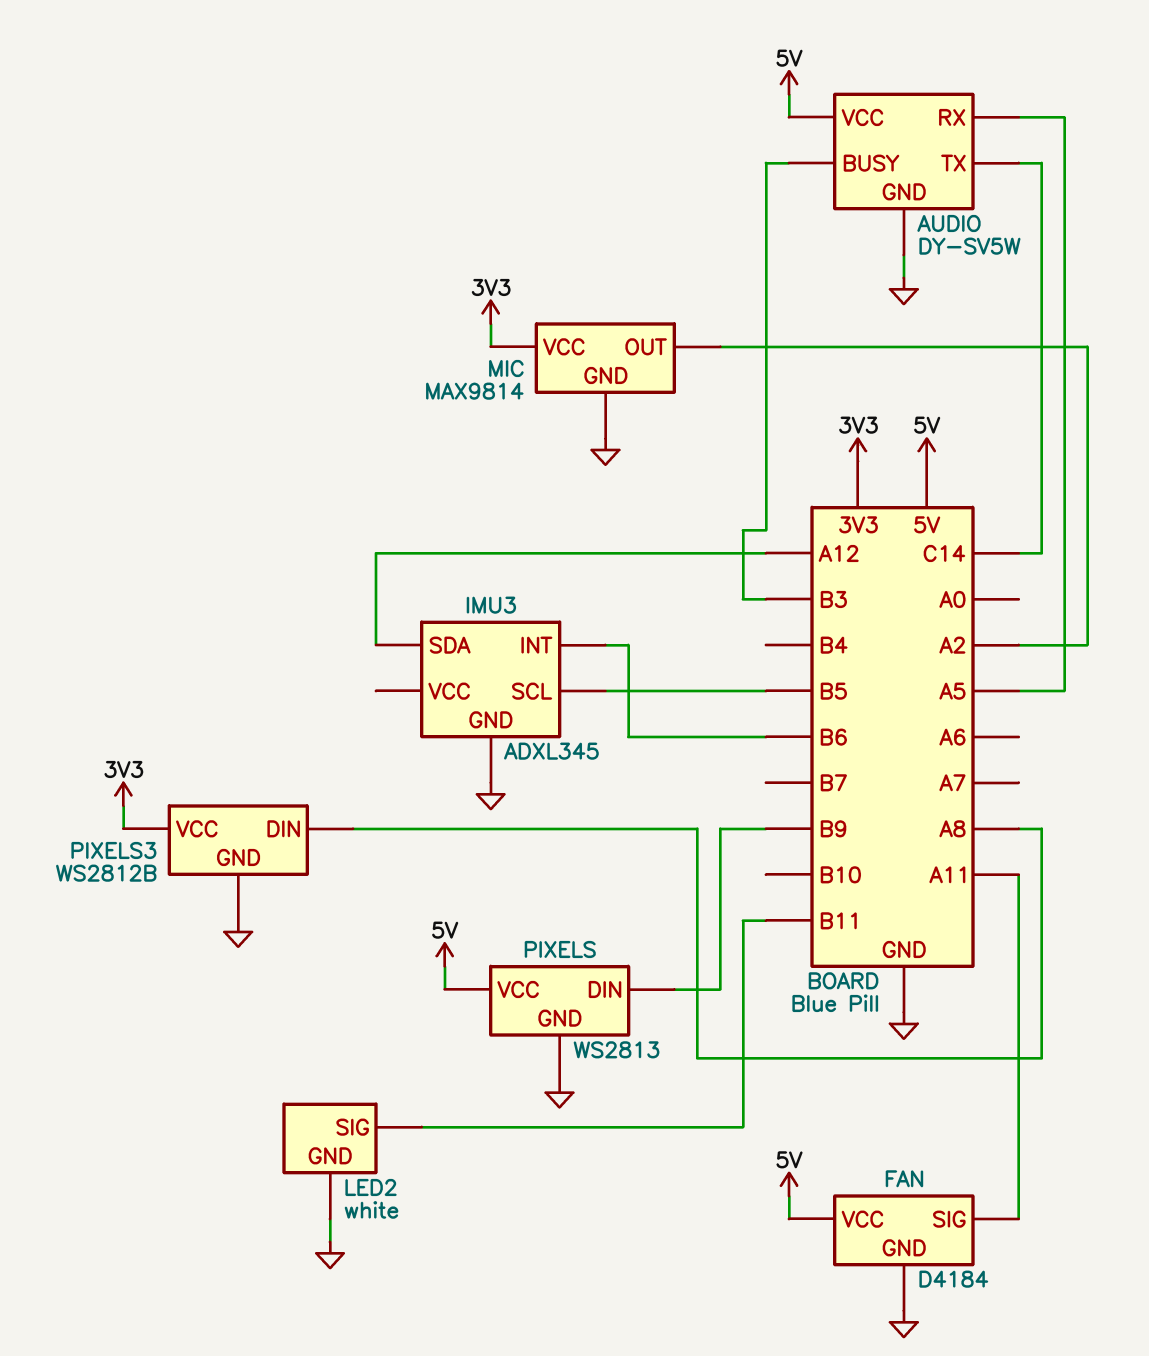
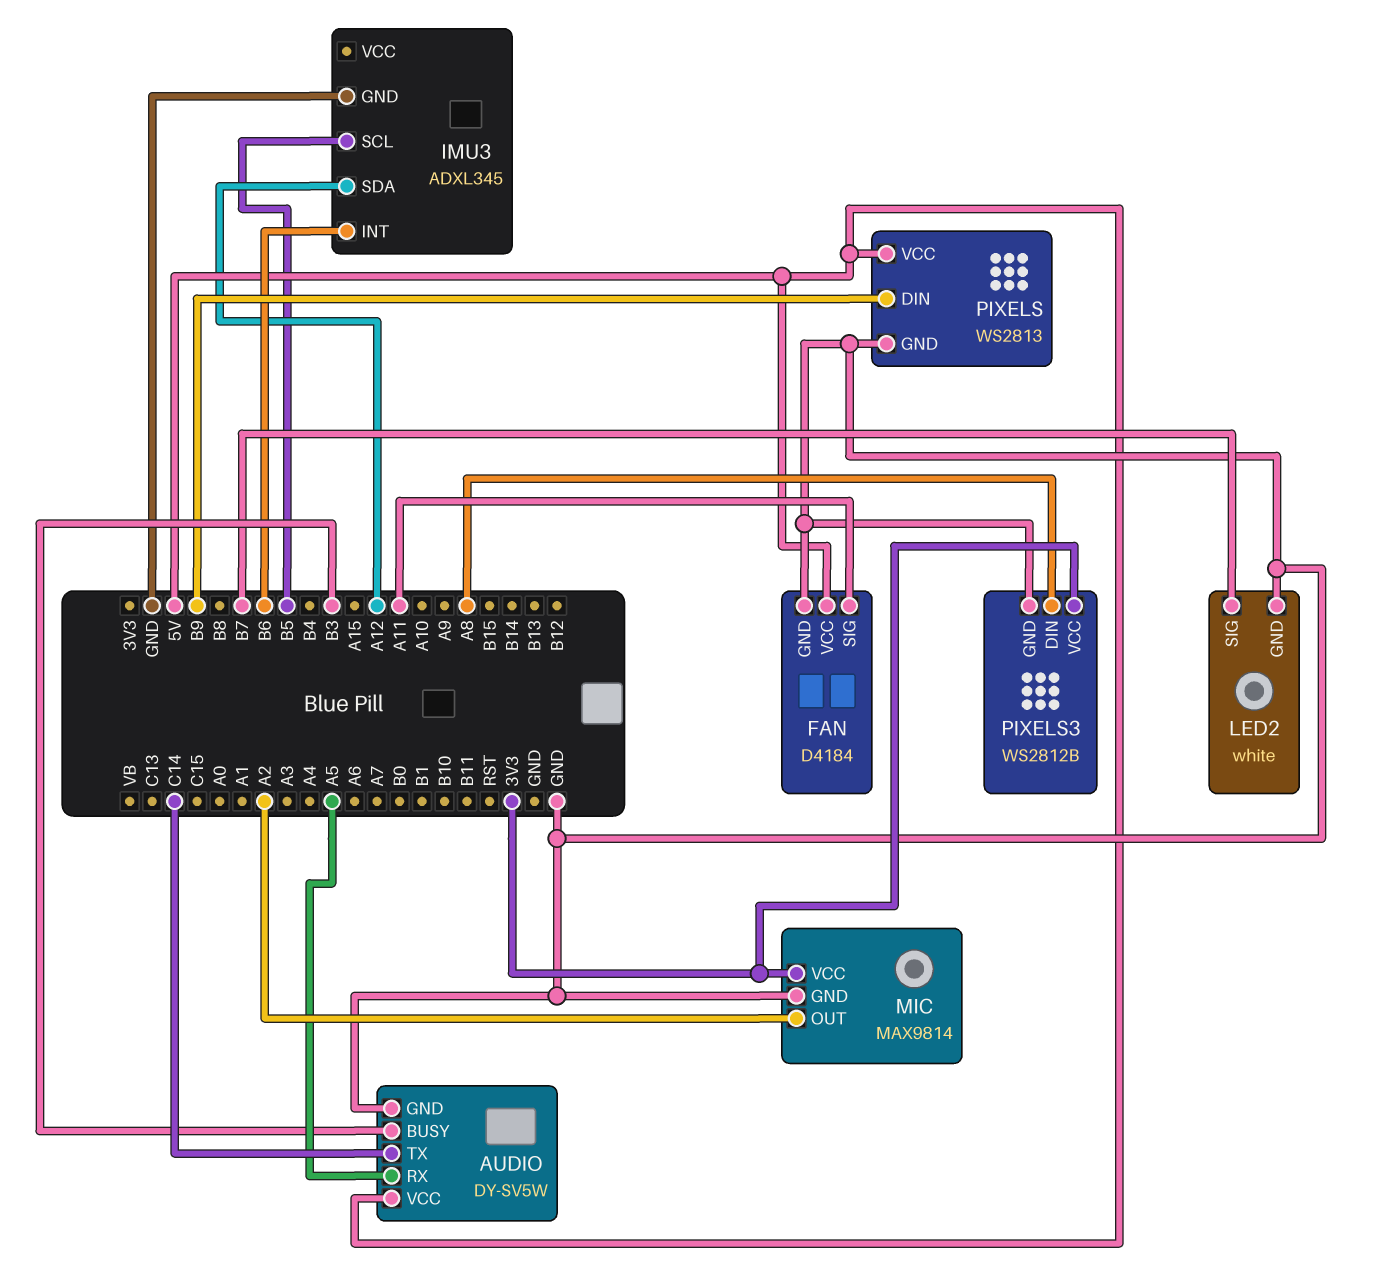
LED2 pin SIG: B11 -> B7

